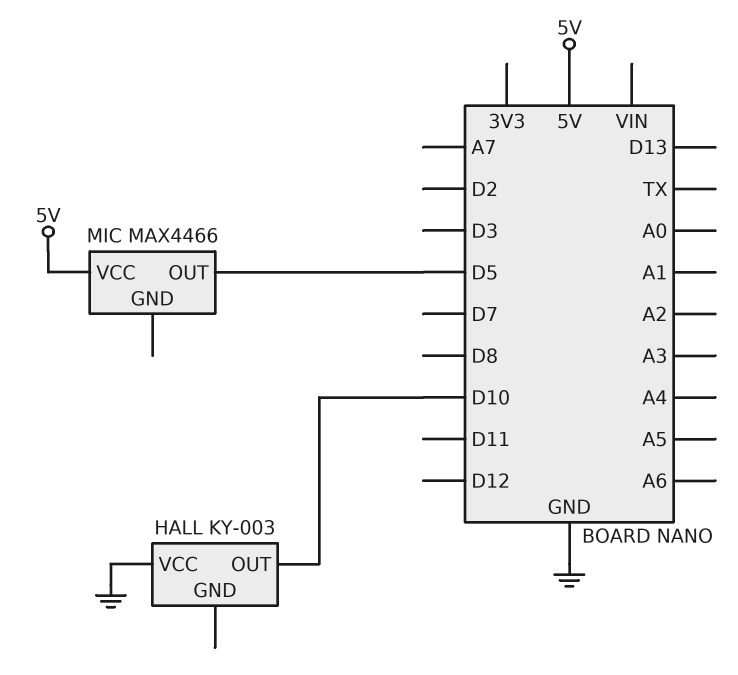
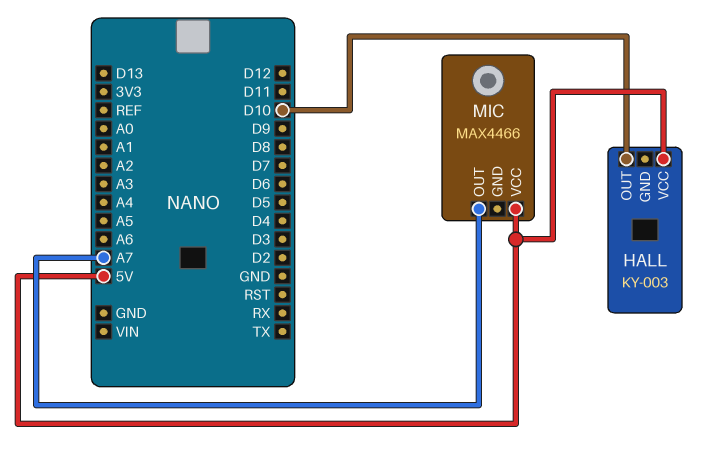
HALL pin VCC: GND -> 5V
MIC pin OUT: D5 -> A7

